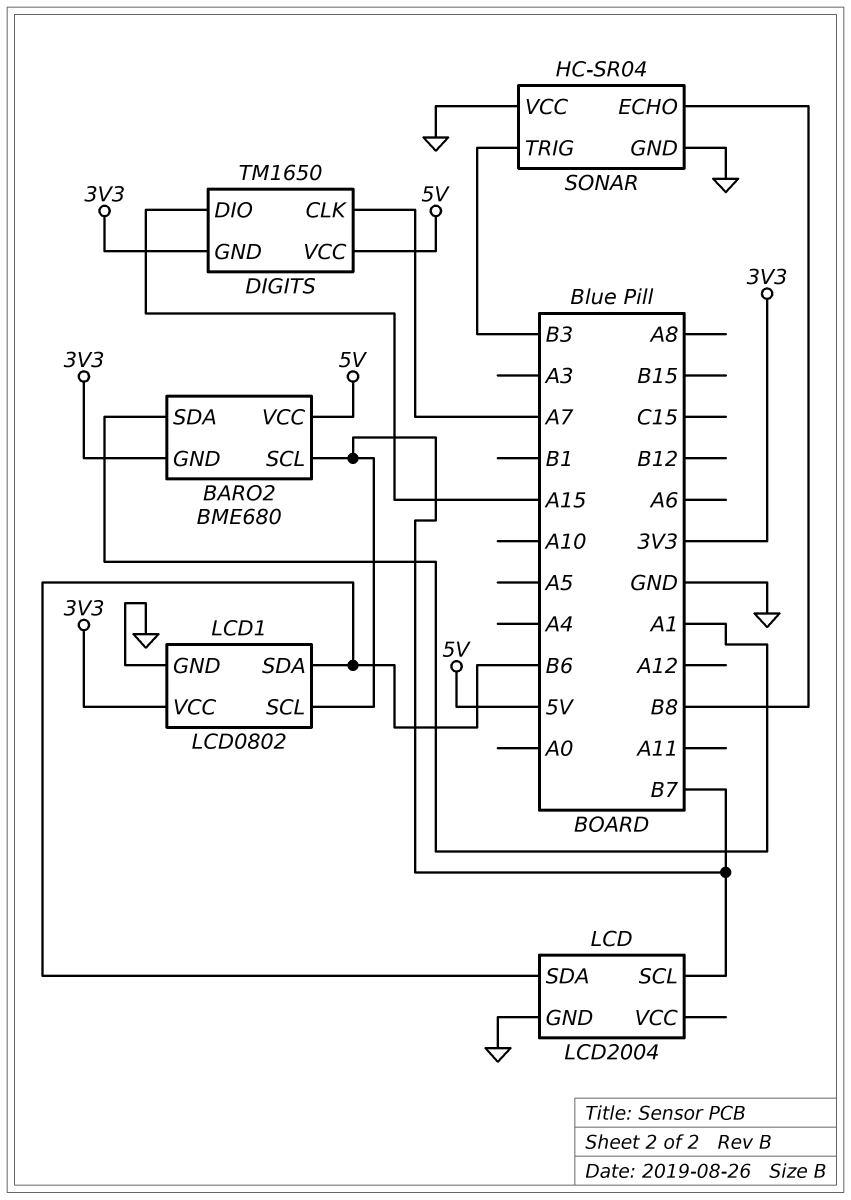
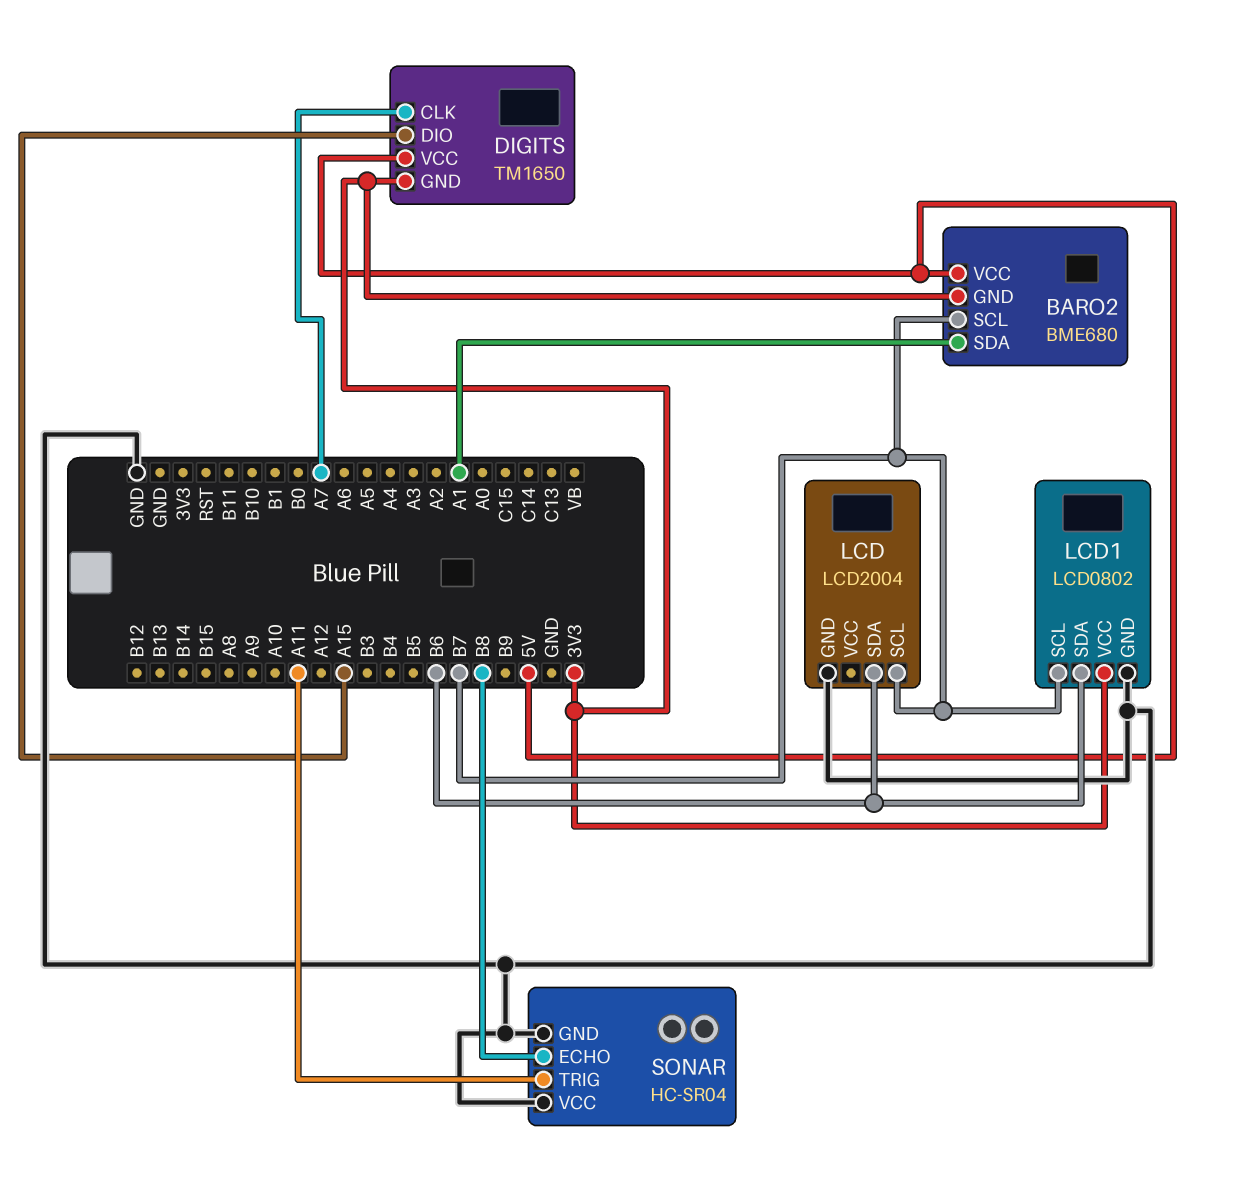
SONAR pin TRIG: B3 -> A11

